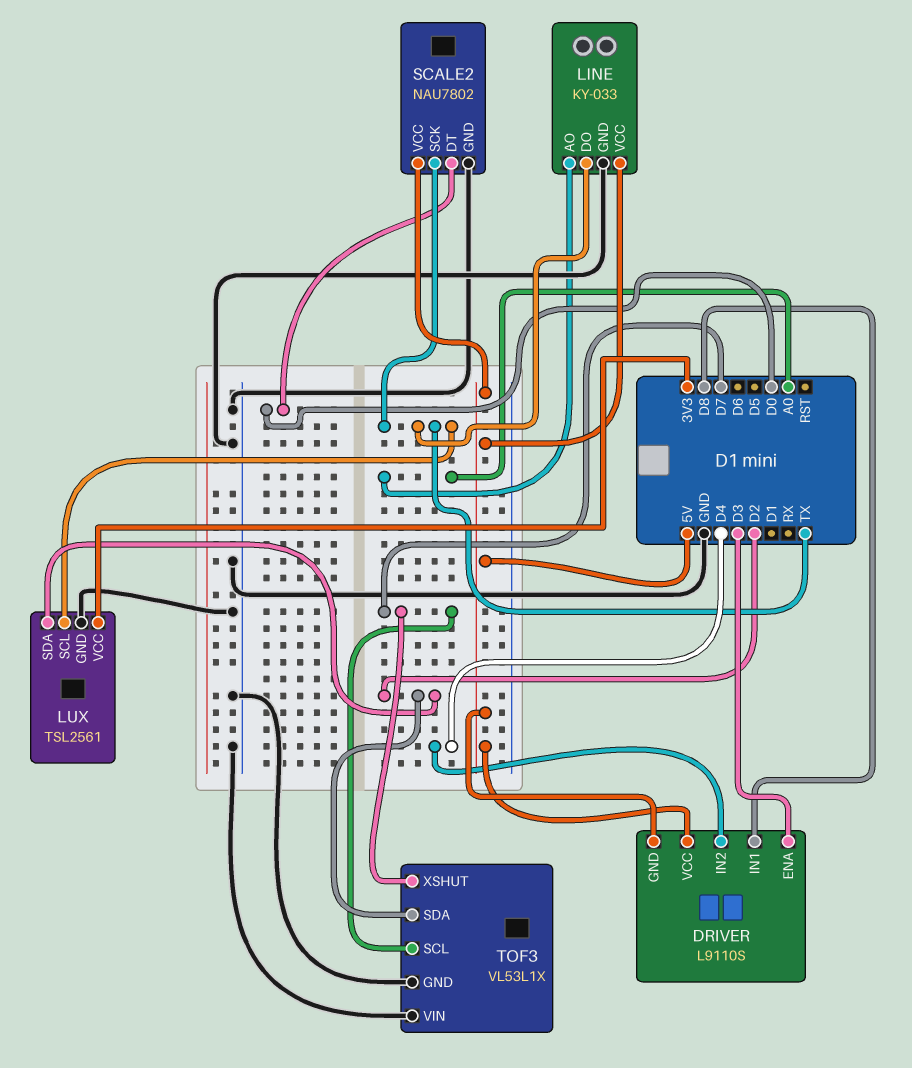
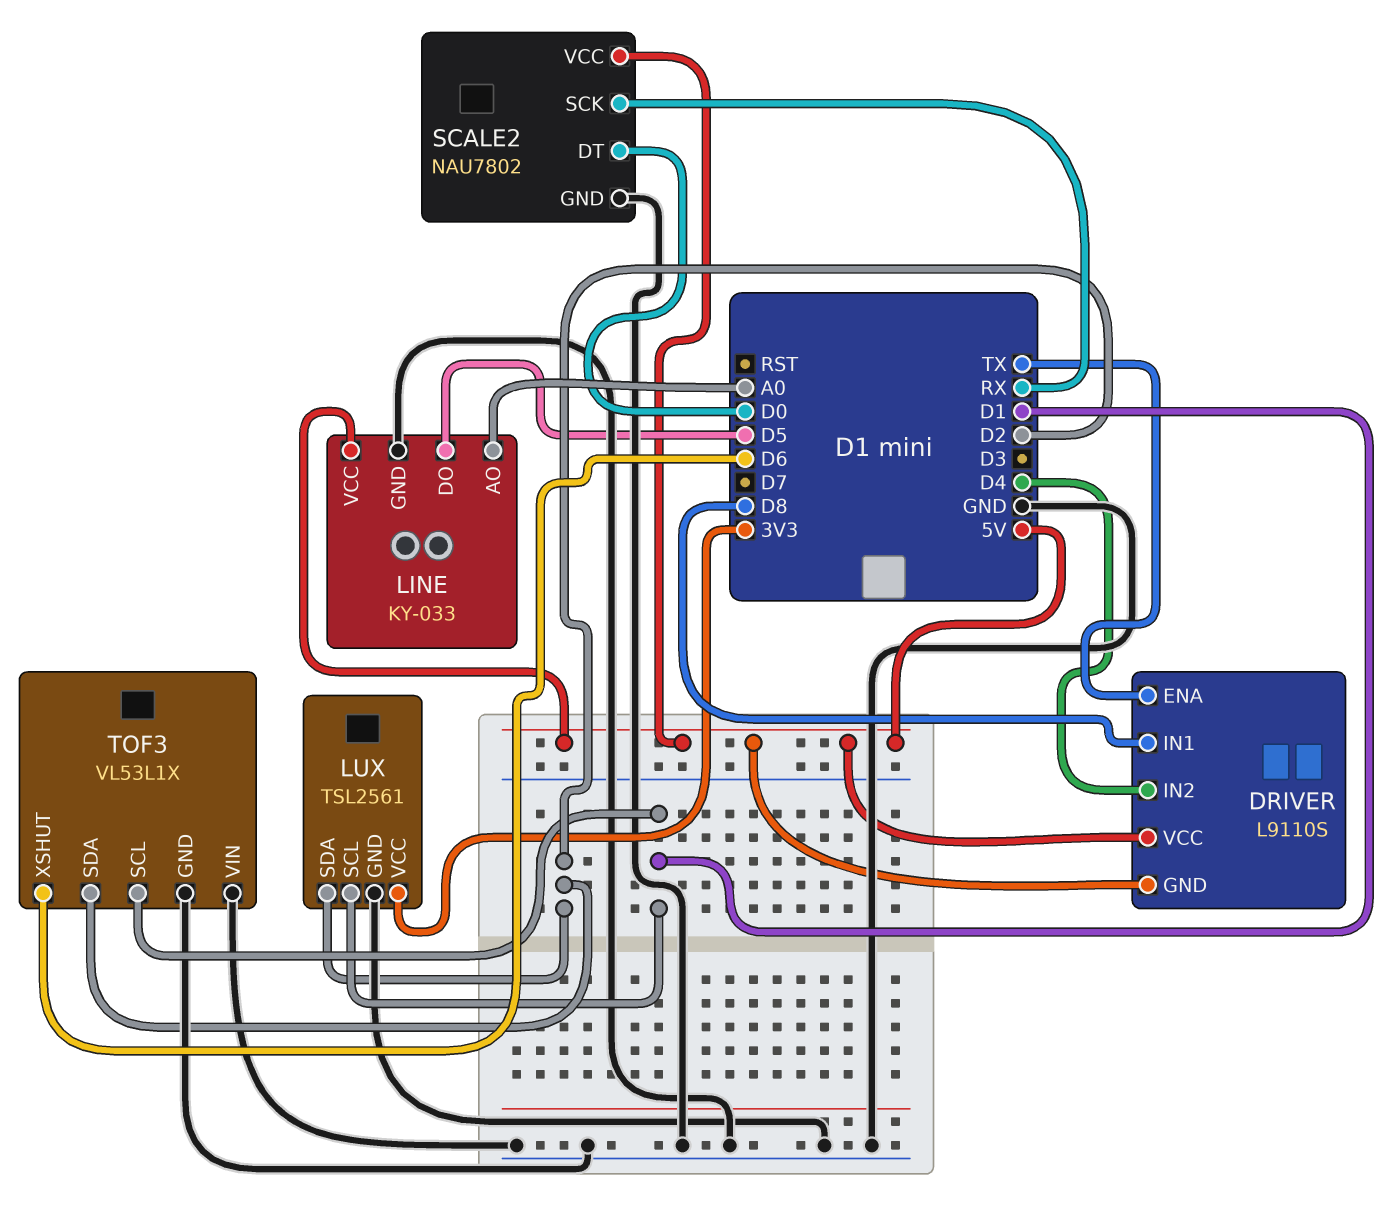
DRIVER pin ENA: D3 -> TX
LINE pin DO: TX -> D5
LUX pin SCL: TX -> D1
SCALE2 pin SCK: TX -> RX
TOF3 pin SCL: D7 -> D1
TOF3 pin XSHUT: D7 -> D6

